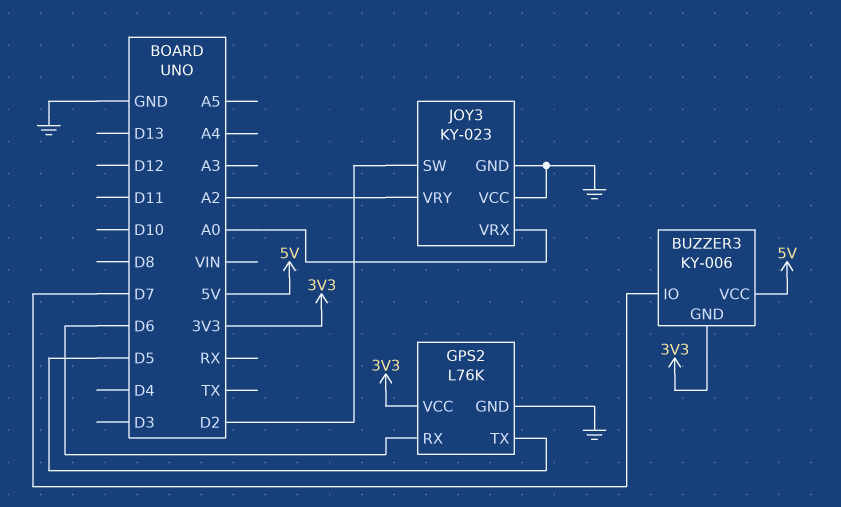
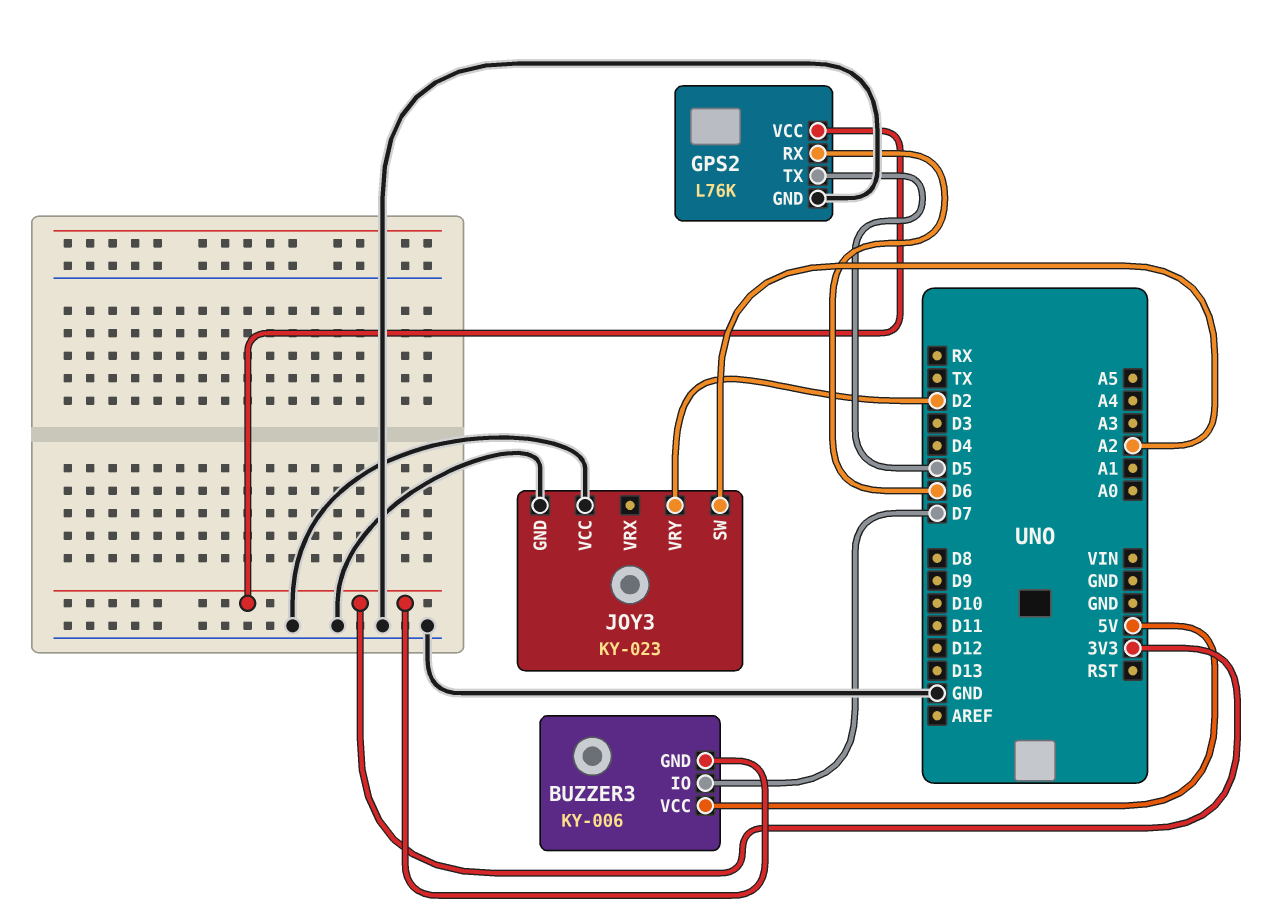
JOY3 pin SW: D2 -> A2
JOY3 pin VRX: A0 -> none
JOY3 pin VRY: A2 -> D2

